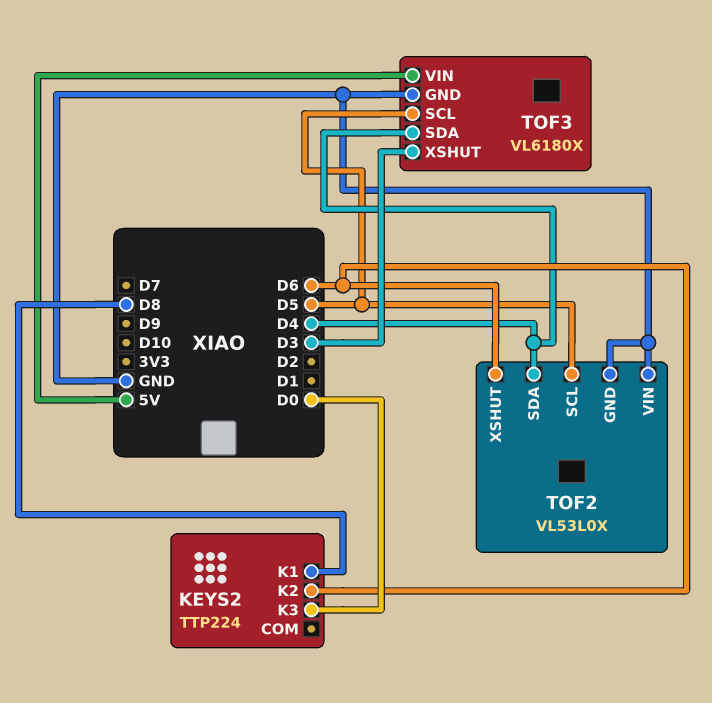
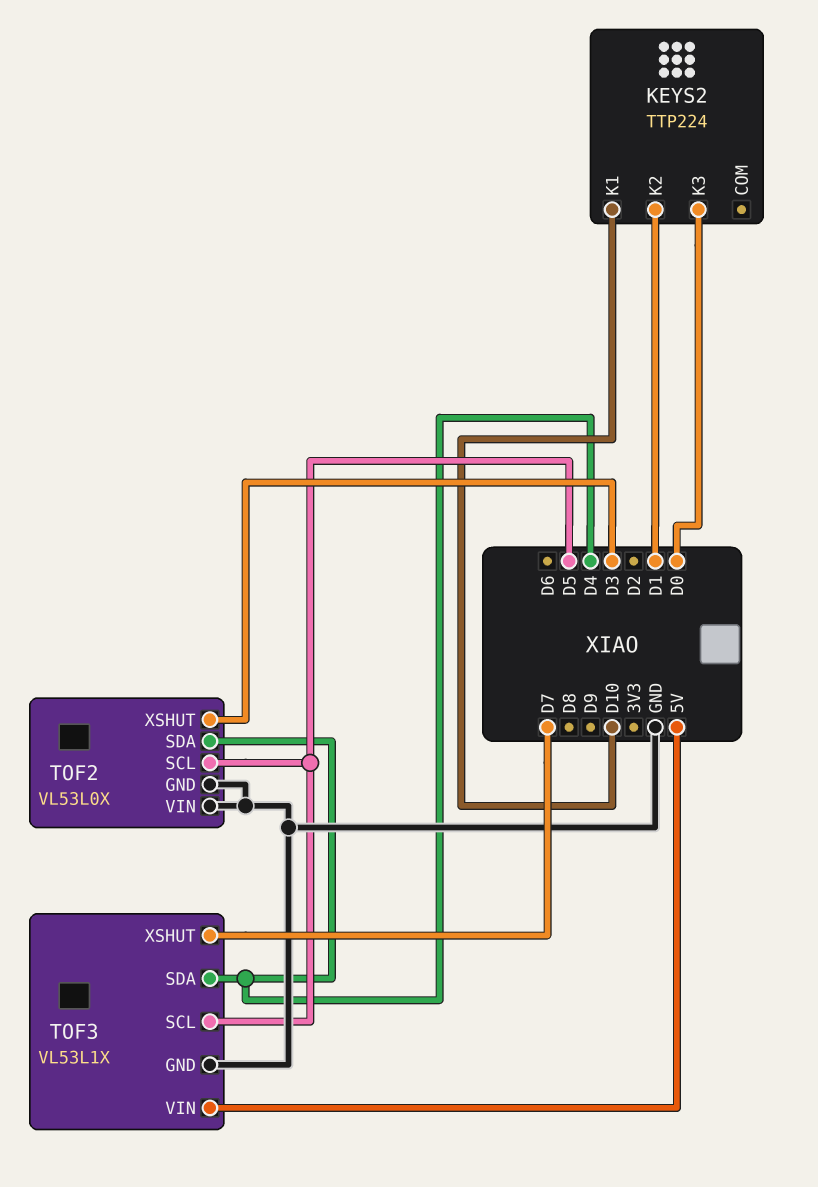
KEYS2 pin K1: D8 -> D10
KEYS2 pin K2: D6 -> D1
TOF2 pin XSHUT: D6 -> D3
TOF3: VL6180X -> VL53L1X
TOF3 pin XSHUT: D3 -> D7

